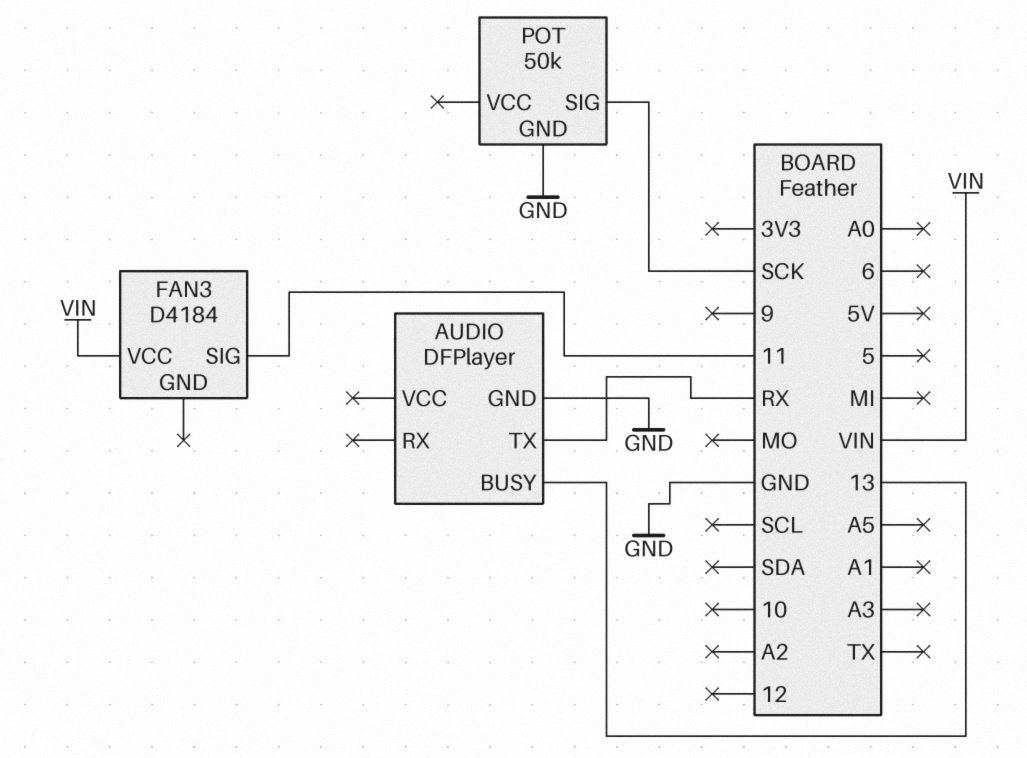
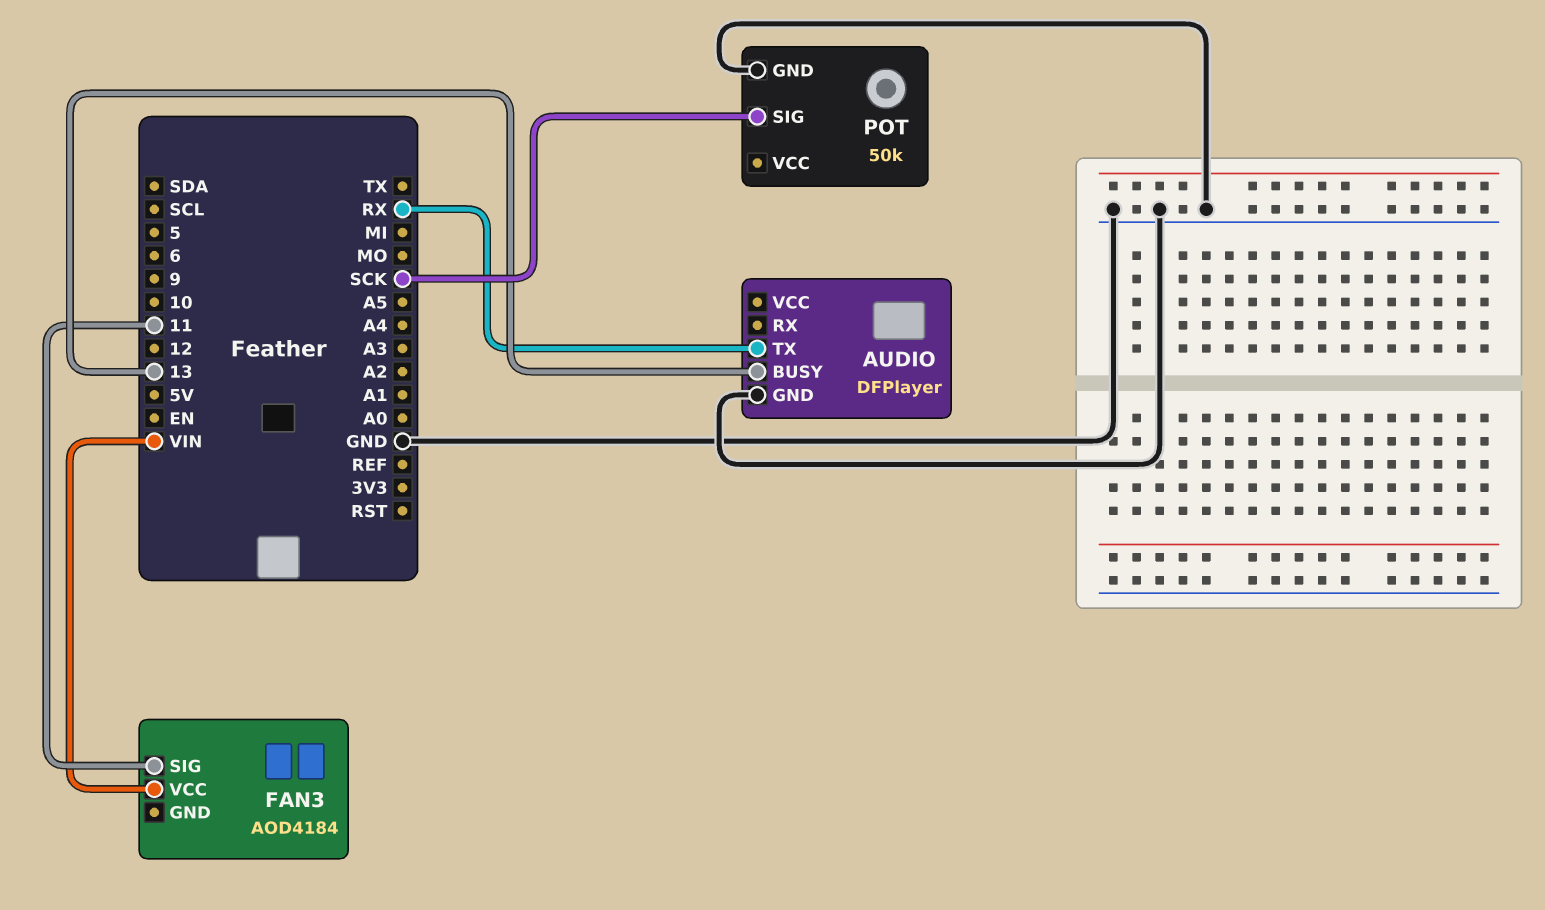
FAN3: D4184 -> AOD4184

